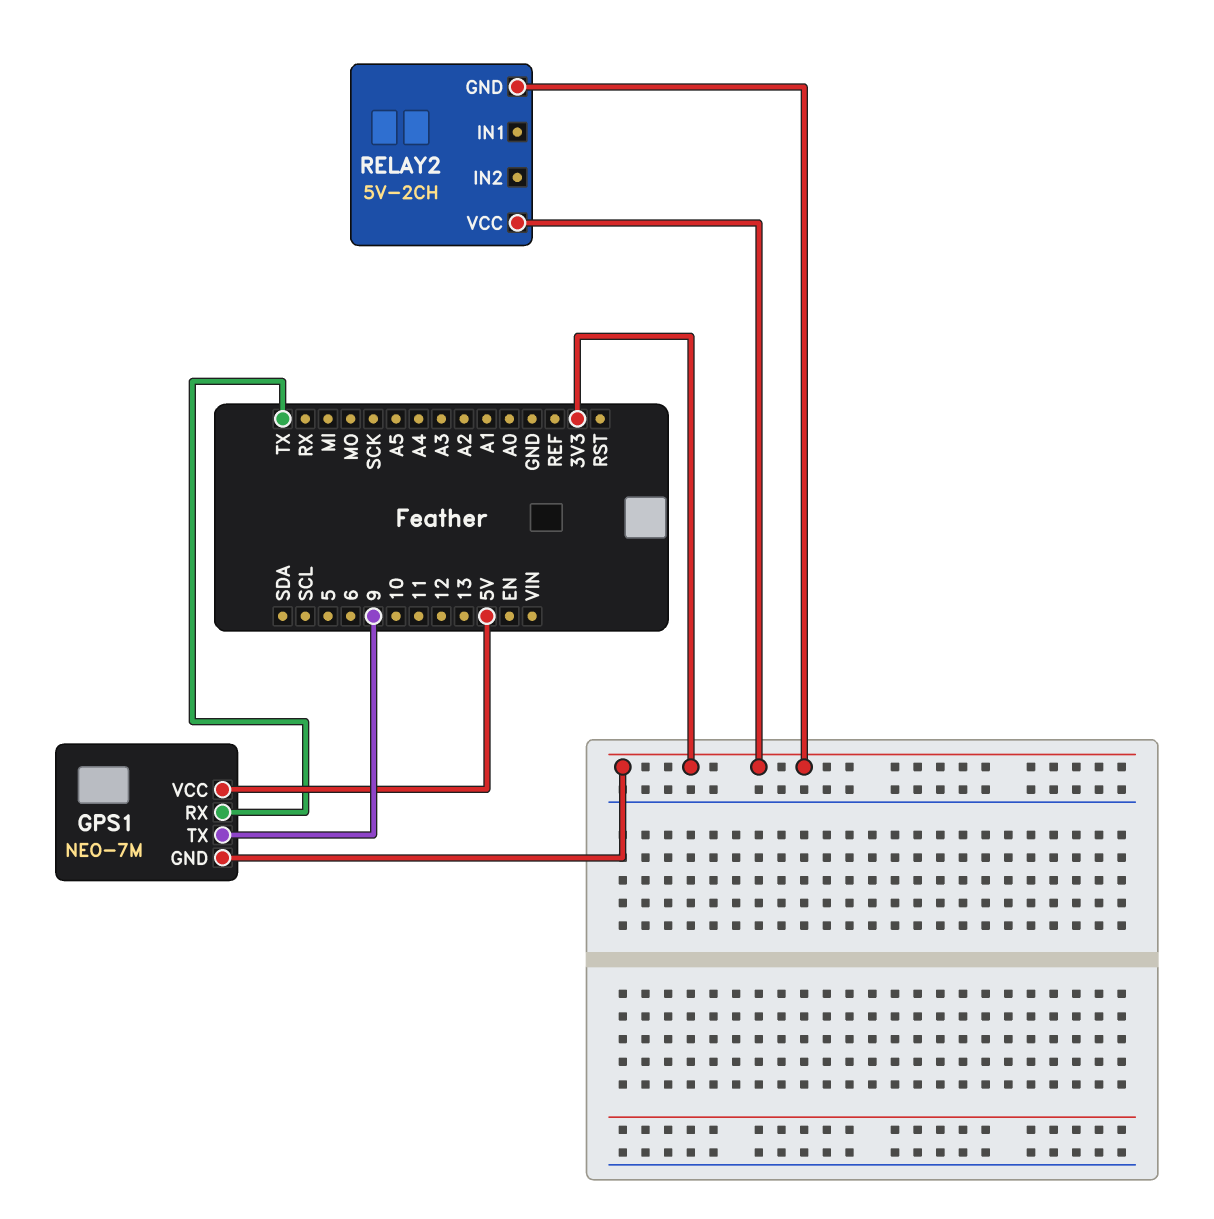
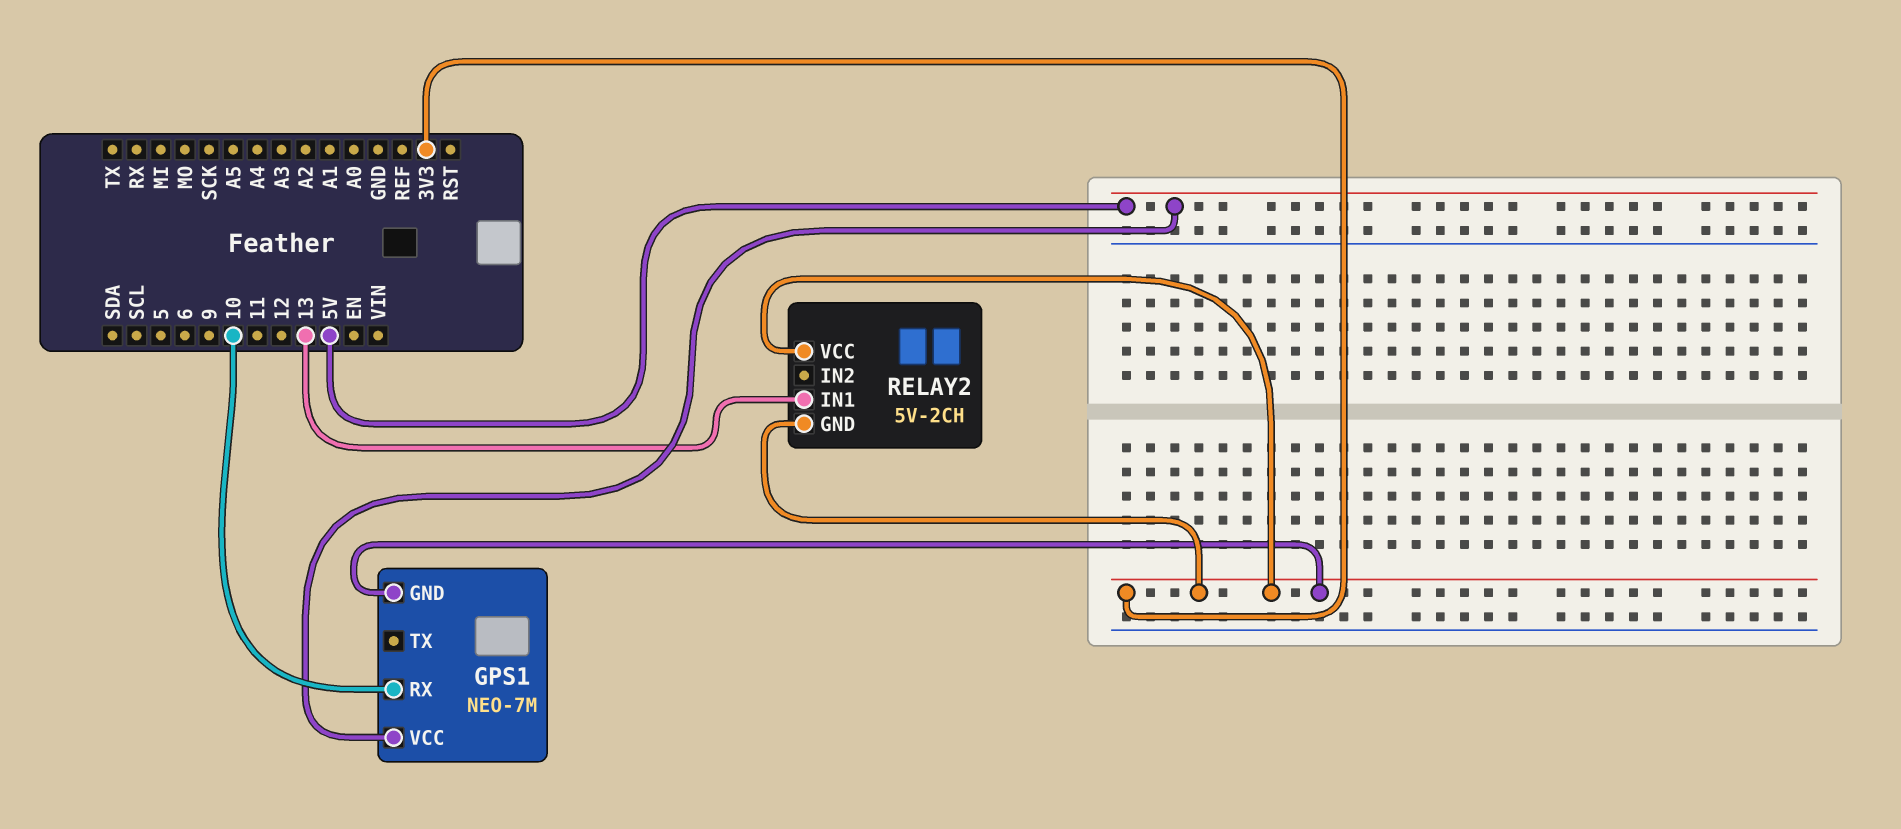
GPS1 pin RX: TX -> 10
GPS1 pin TX: 9 -> none
RELAY2 pin IN1: none -> 13

